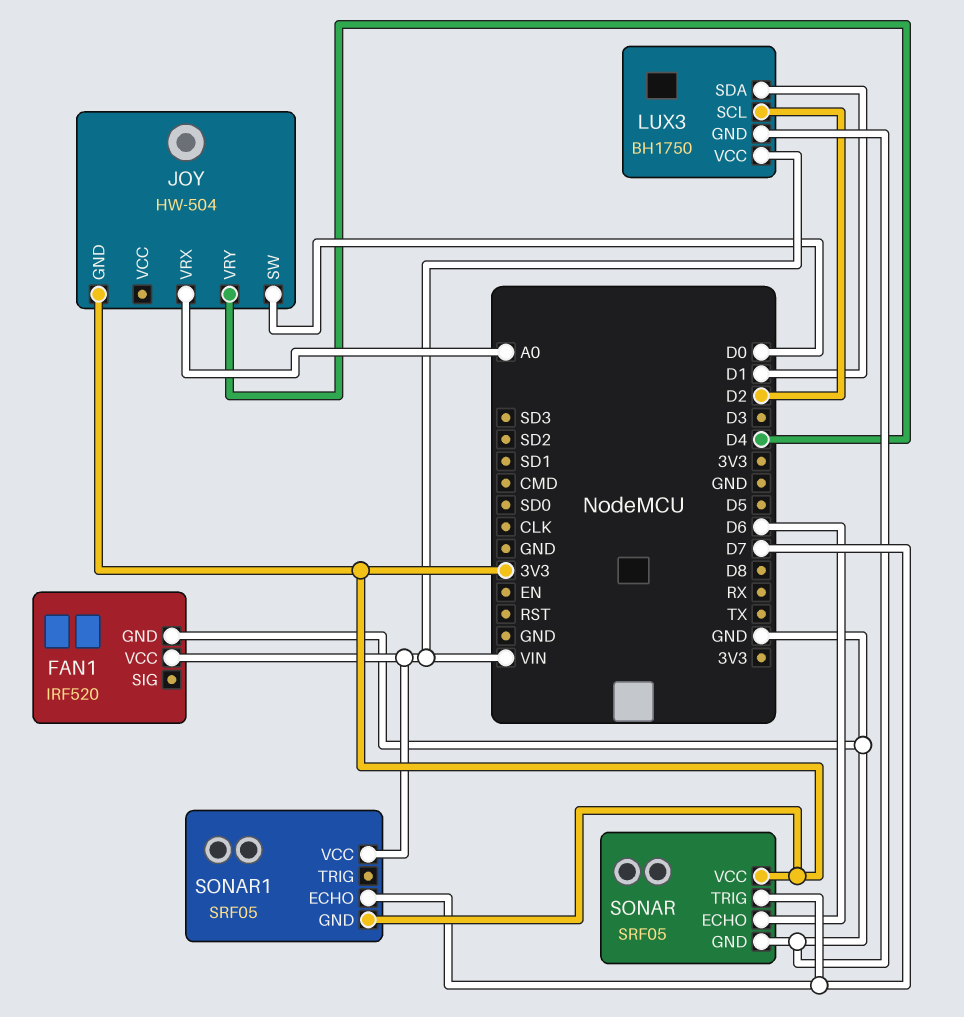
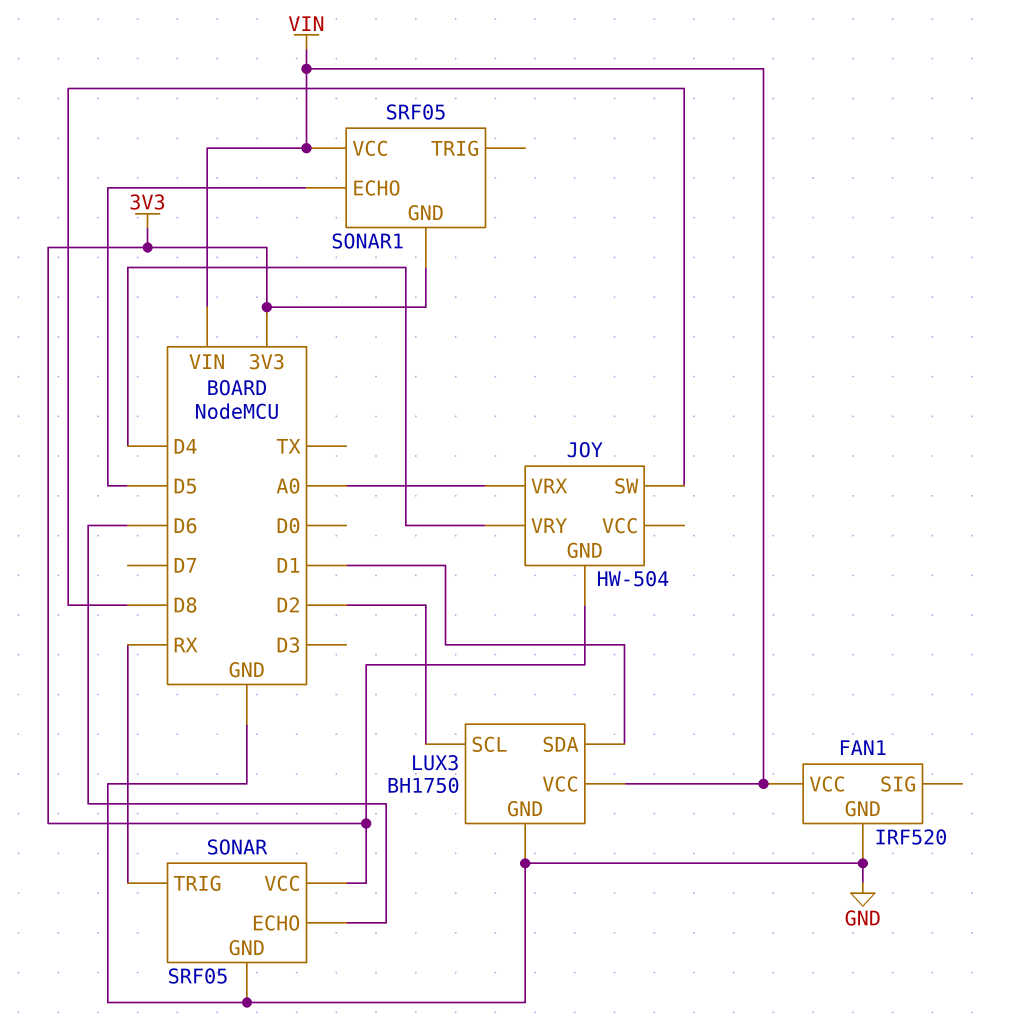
JOY pin SW: D0 -> D8
SONAR pin TRIG: D7 -> RX
SONAR1 pin ECHO: D7 -> D5

